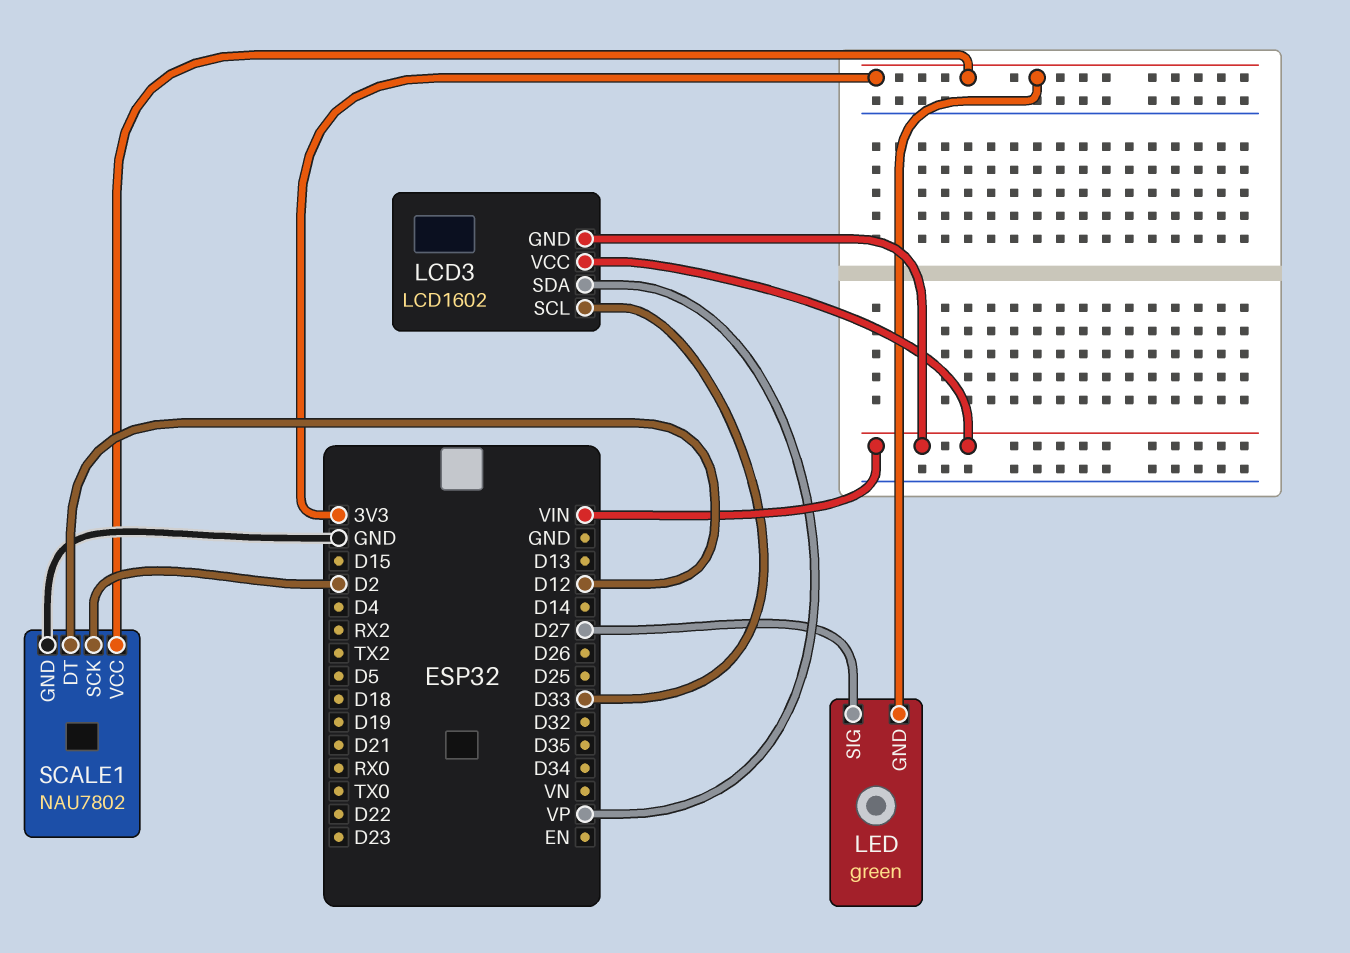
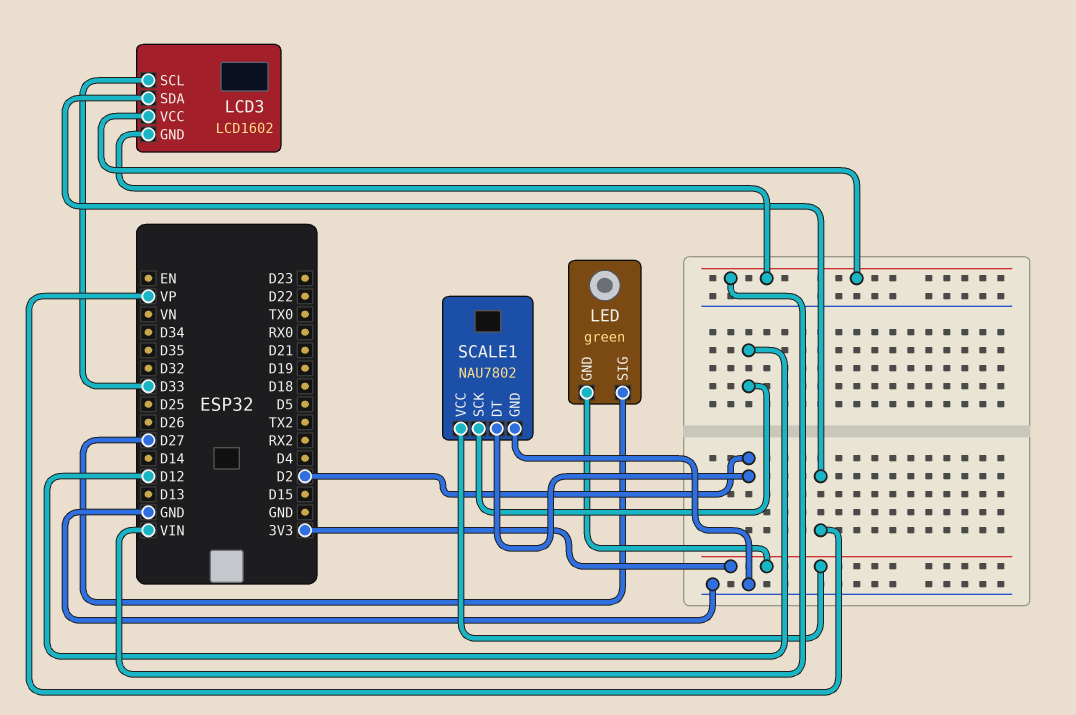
SCALE1 pin DT: D12 -> D2
SCALE1 pin SCK: D2 -> D12

